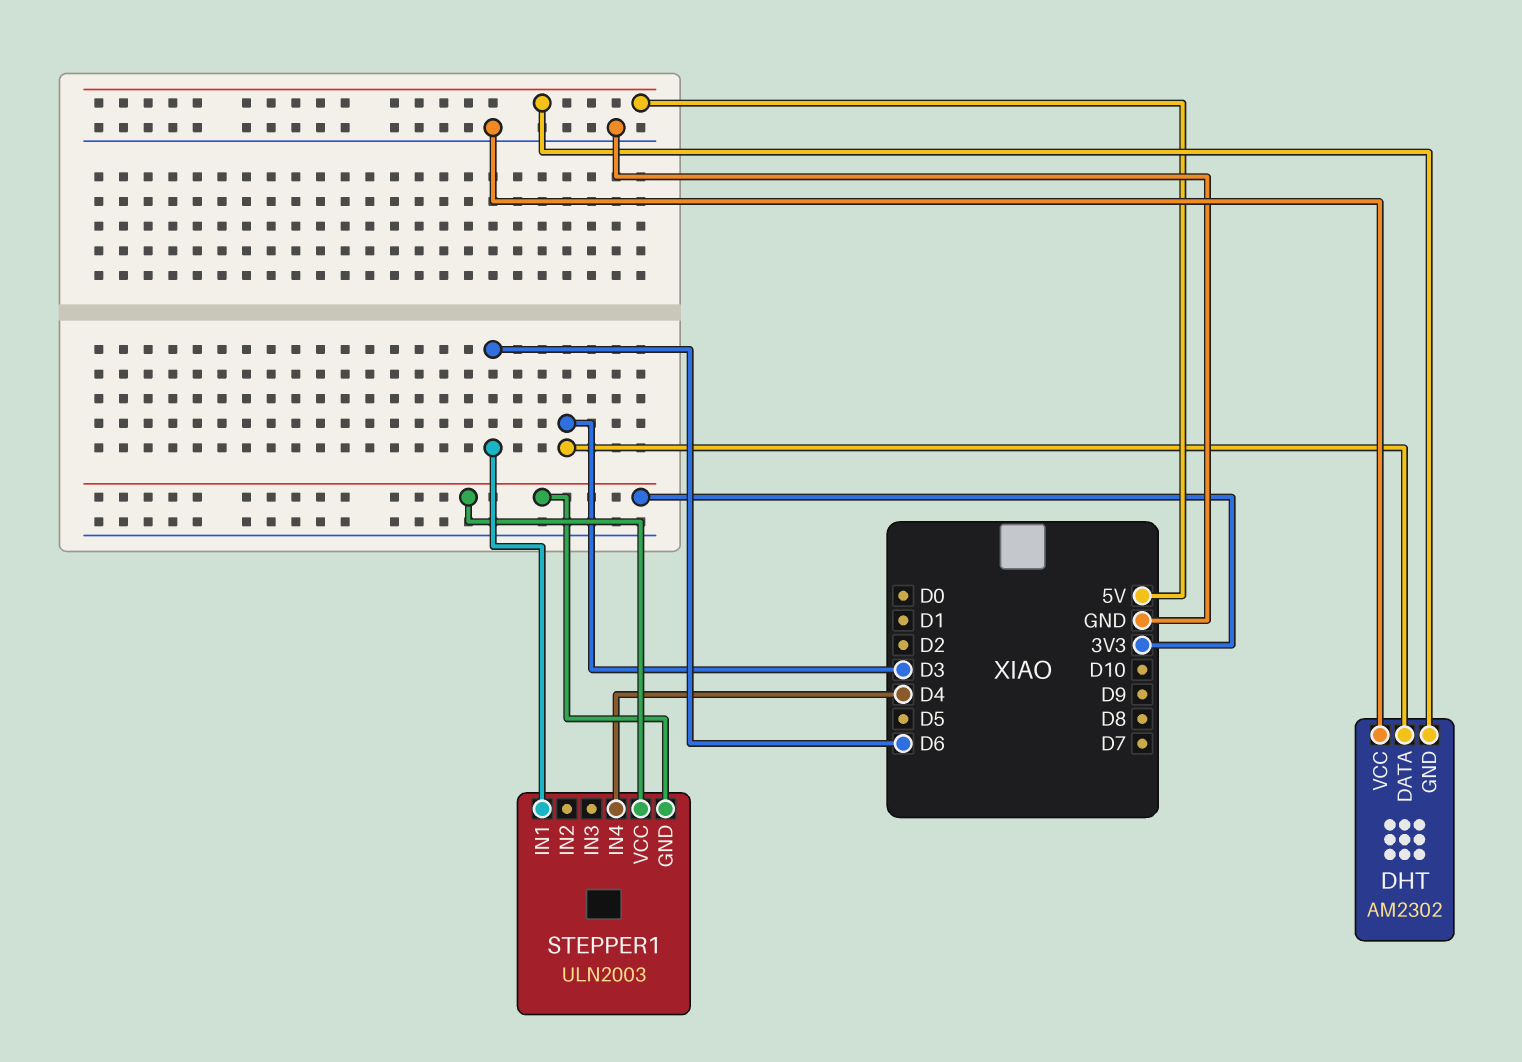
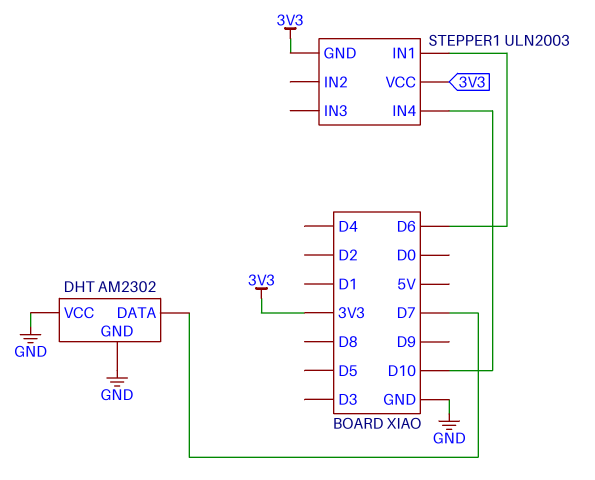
DHT pin DATA: D3 -> D7
DHT pin GND: 5V -> GND
STEPPER1 pin IN4: D4 -> D10

